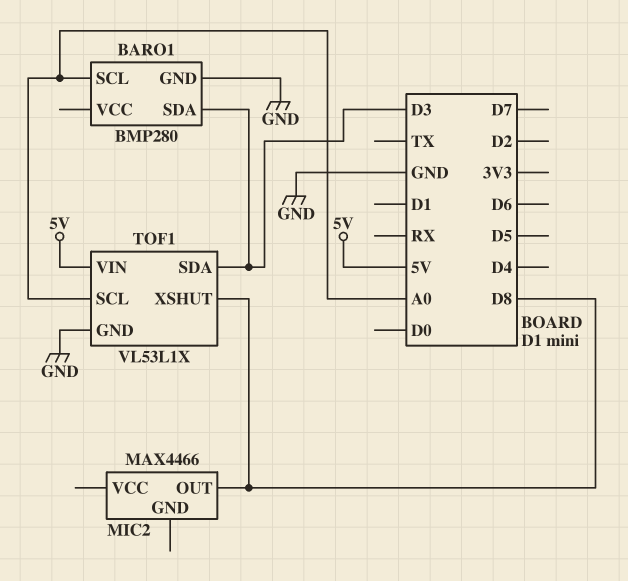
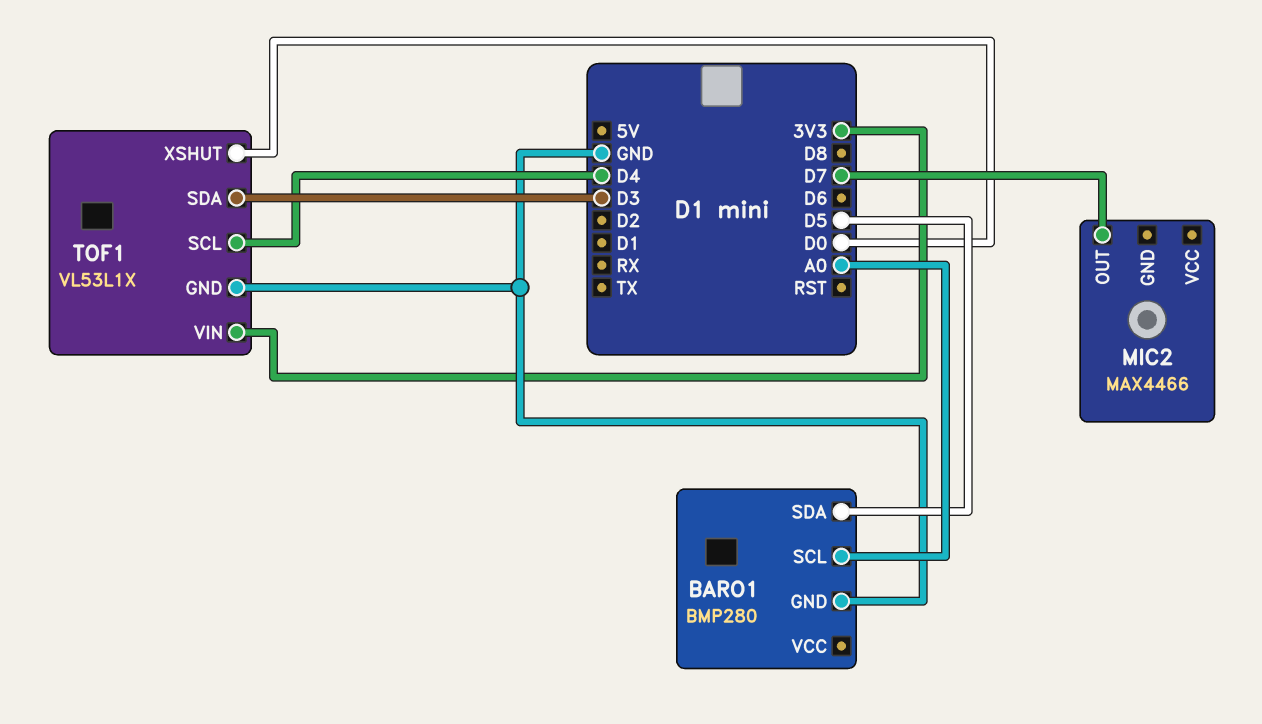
BARO1 pin SDA: D3 -> D5
MIC2 pin OUT: D8 -> D7
TOF1 pin SCL: A0 -> D4
TOF1 pin VIN: 5V -> 3V3
TOF1 pin XSHUT: D8 -> D0

